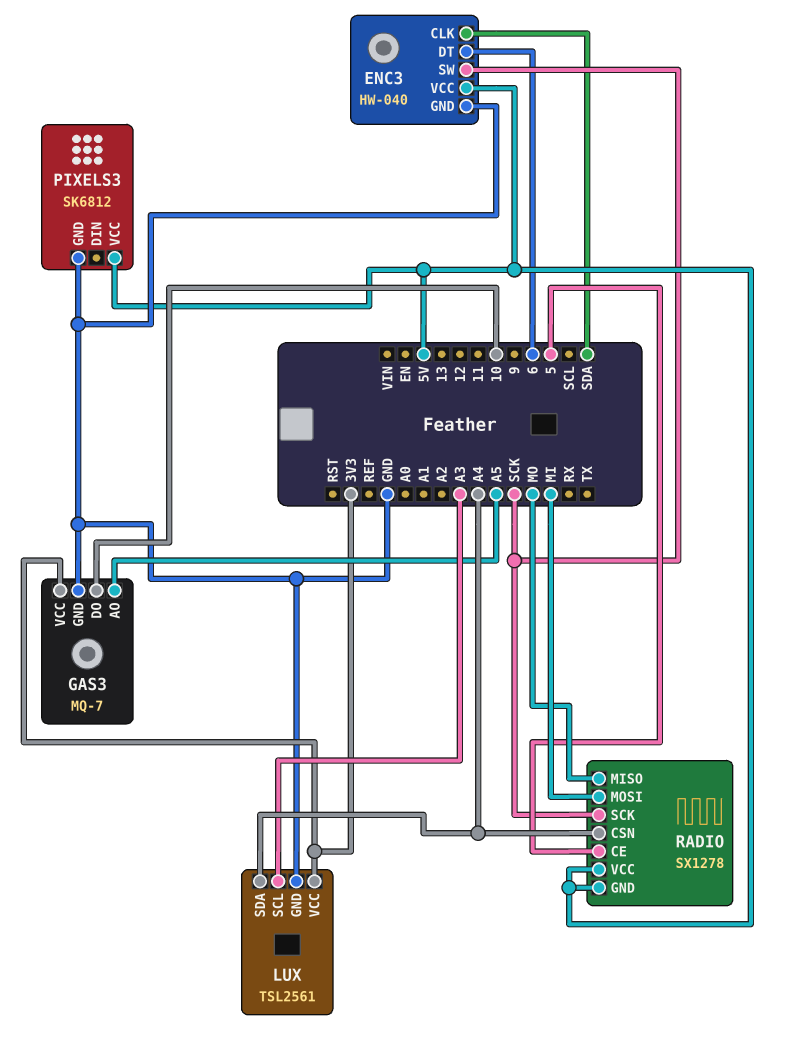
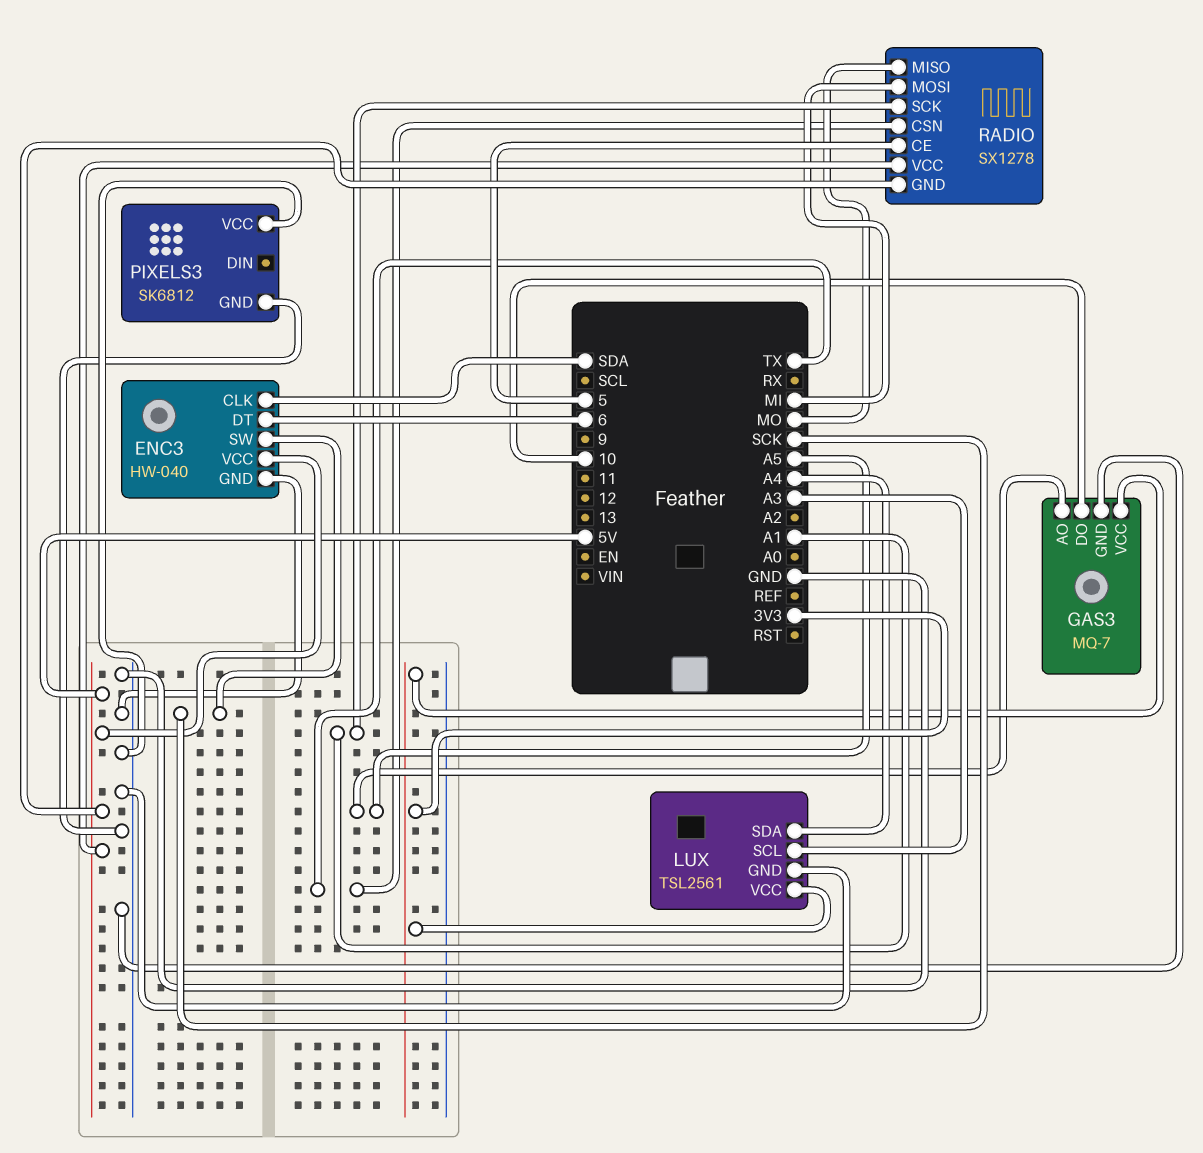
PIXELS3 pin VCC: 5V -> GND
RADIO pin CSN: A4 -> TX
RADIO pin SCK: SCK -> A1

